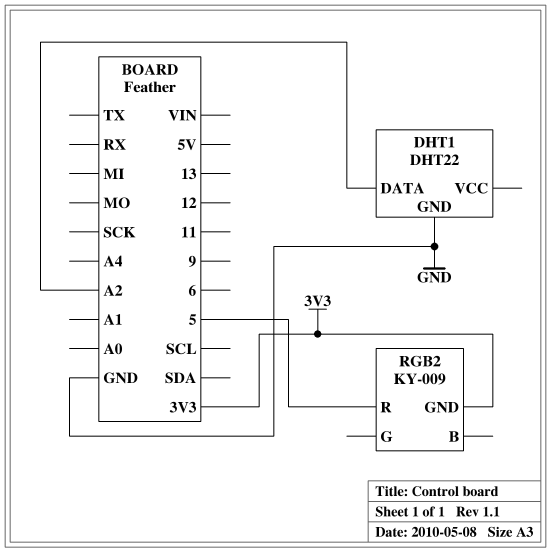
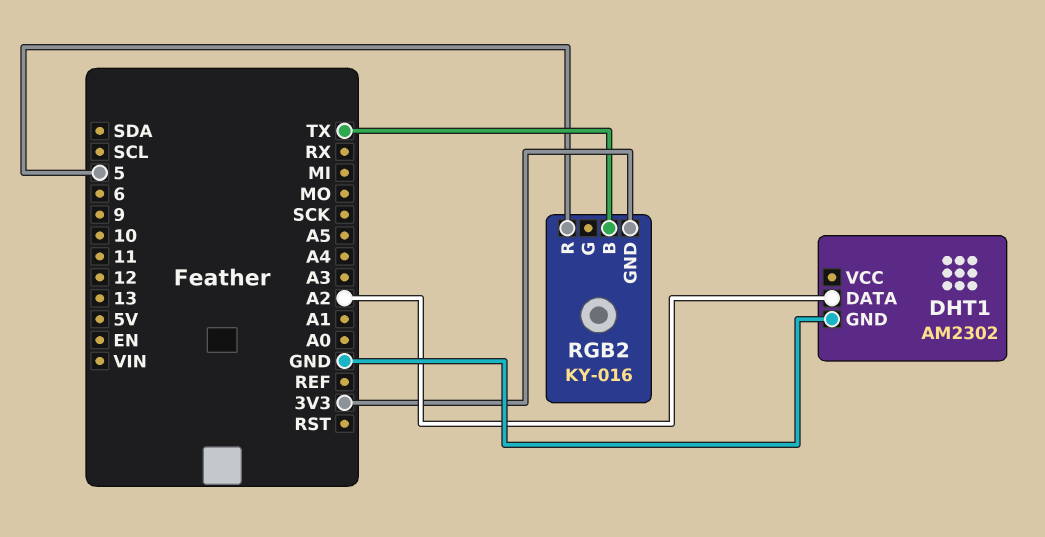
DHT1: DHT22 -> AM2302
RGB2: KY-009 -> KY-016
RGB2 pin B: none -> TX

